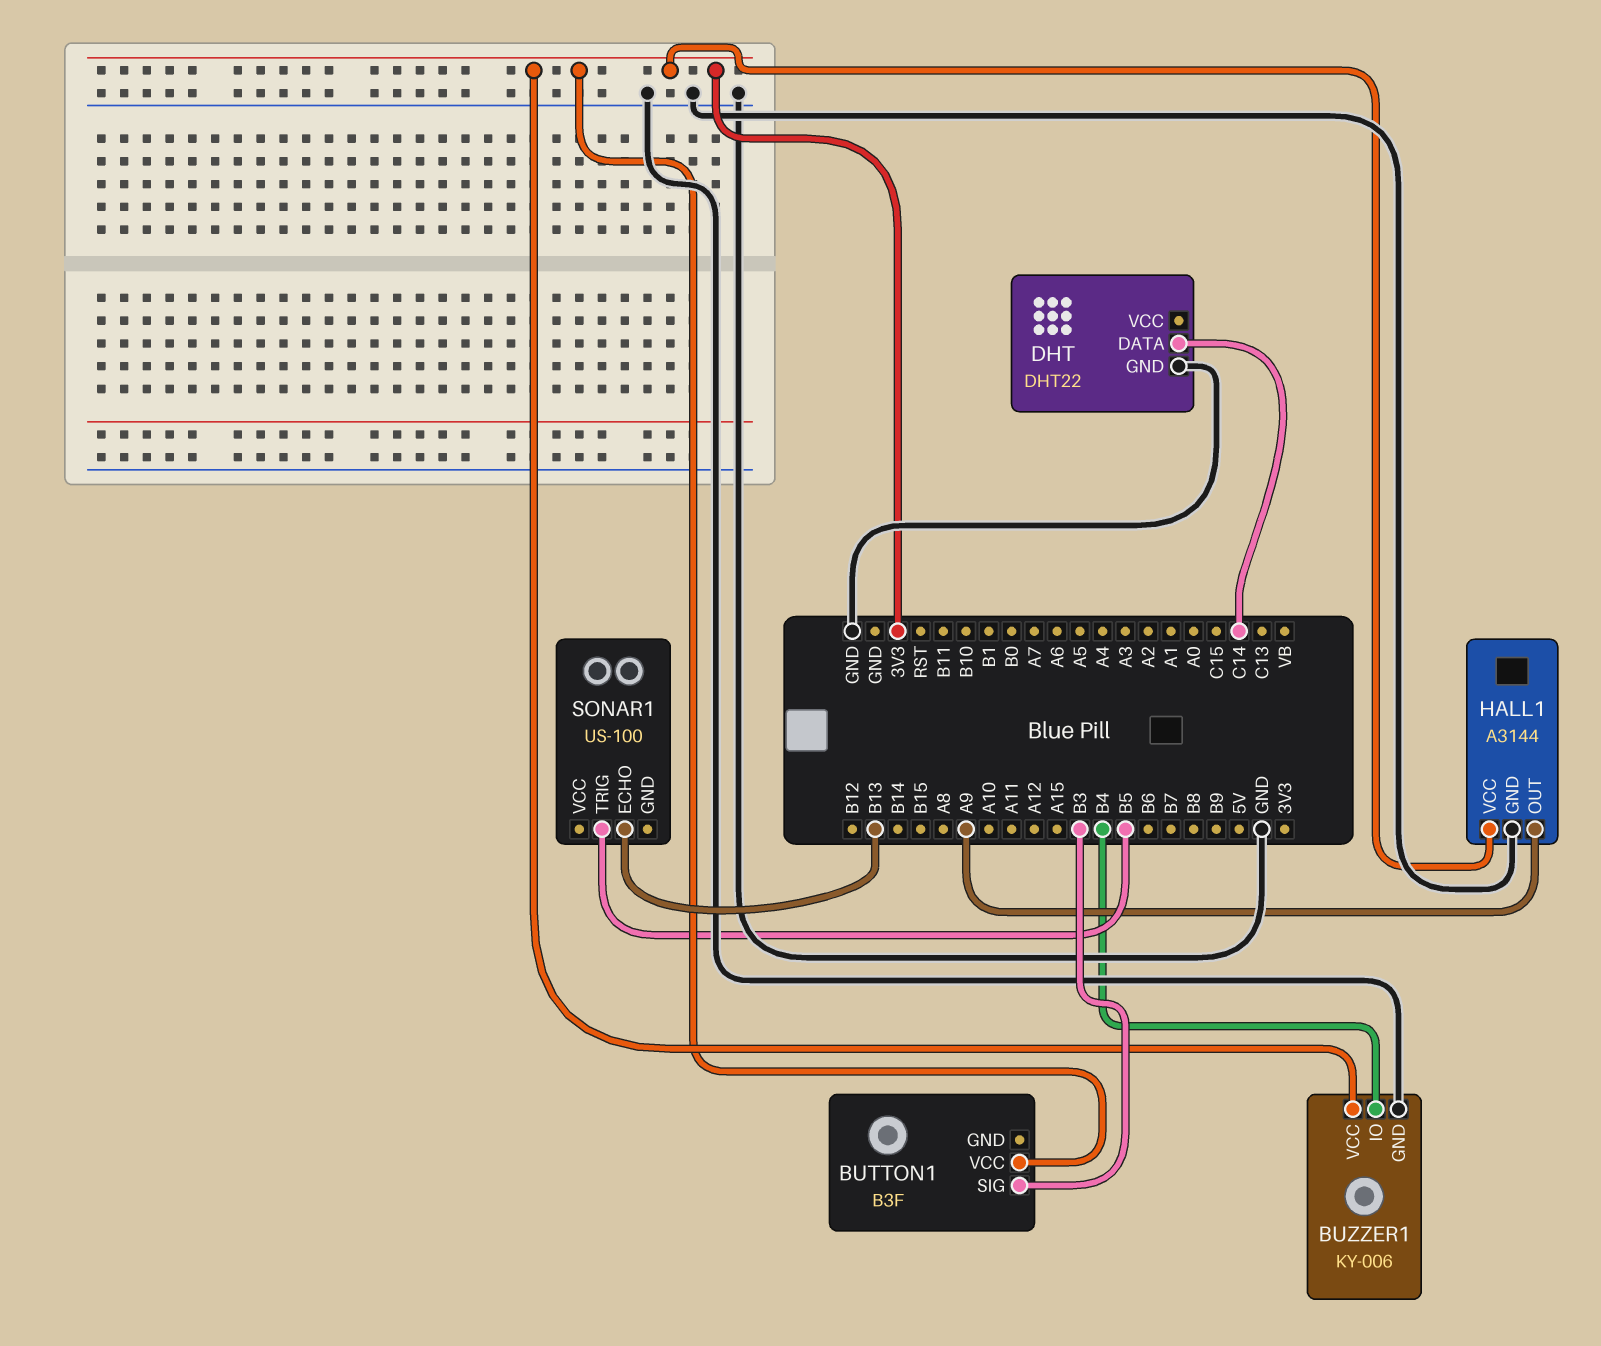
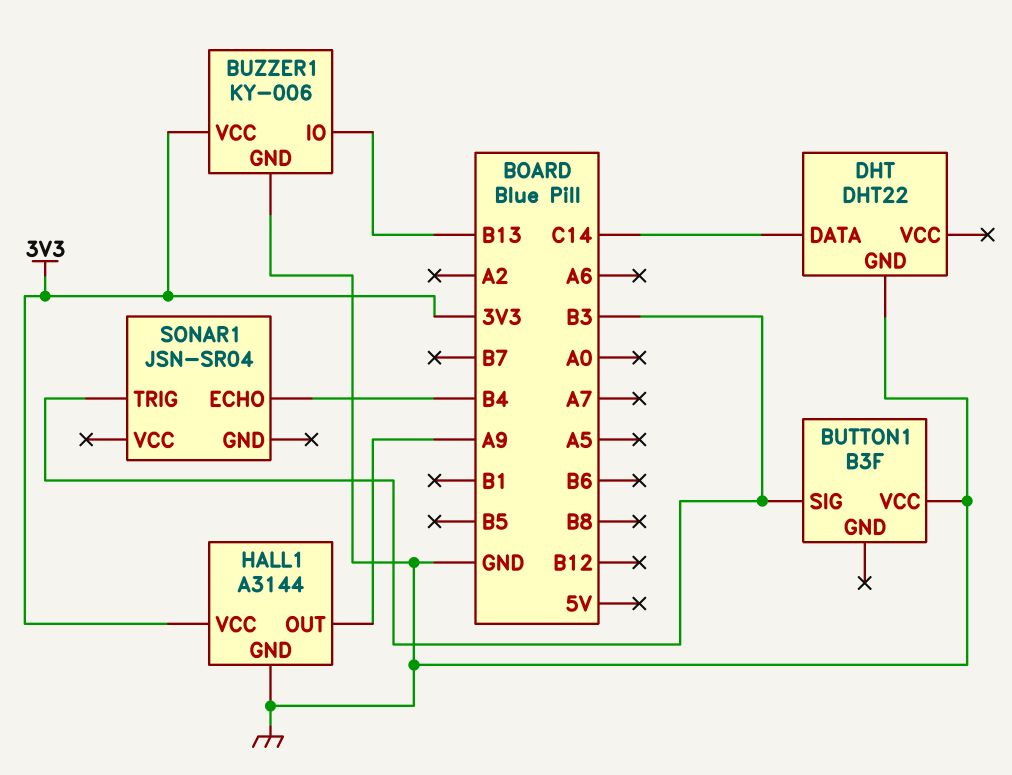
BUTTON1 pin VCC: 3V3 -> GND
BUZZER1 pin IO: B4 -> B13
SONAR1: US-100 -> JSN-SR04
SONAR1 pin ECHO: B13 -> B4
SONAR1 pin TRIG: B5 -> B3

